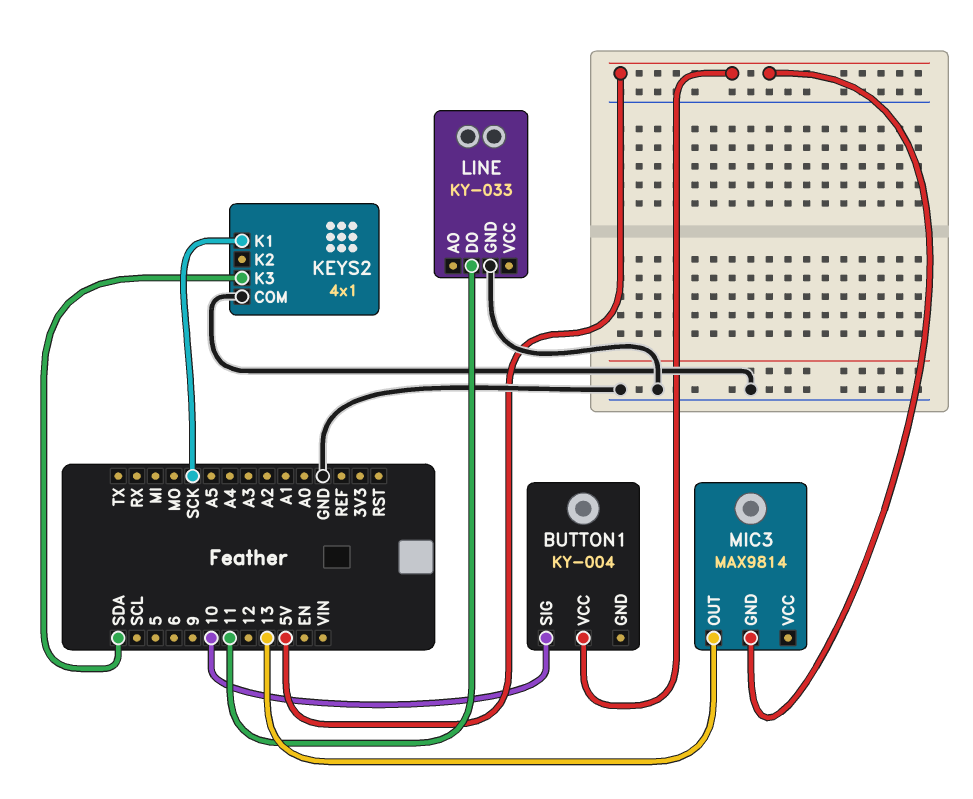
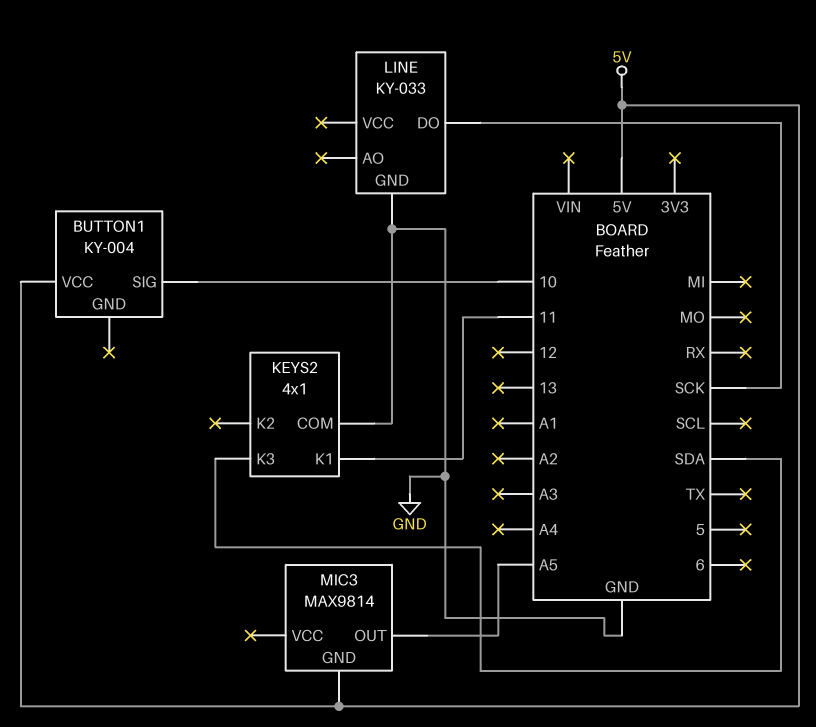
KEYS2 pin K1: SCK -> 11
LINE pin DO: 11 -> SCK
MIC3 pin OUT: 13 -> A5

